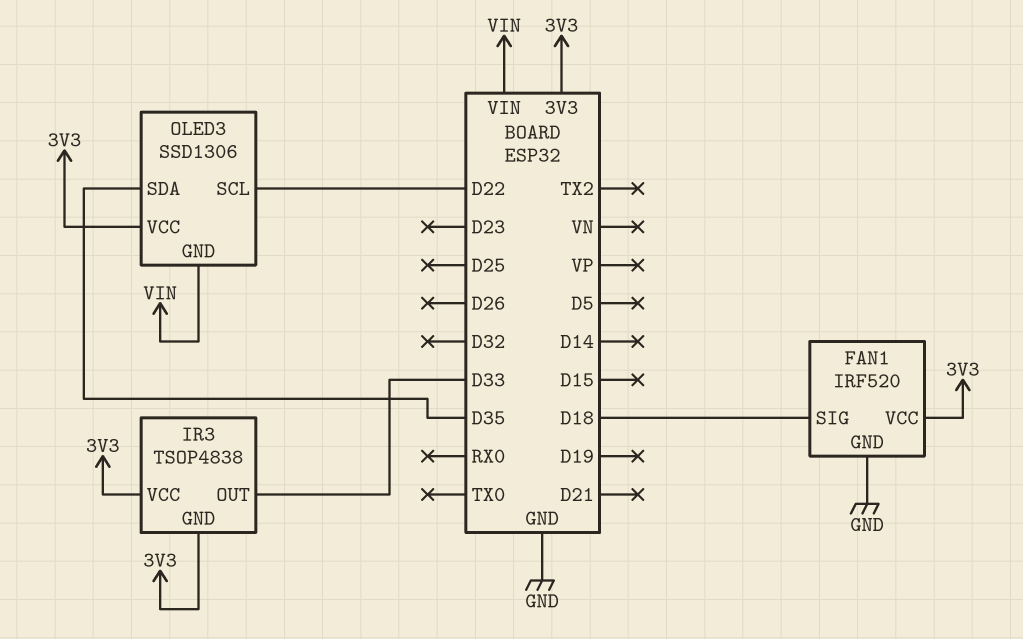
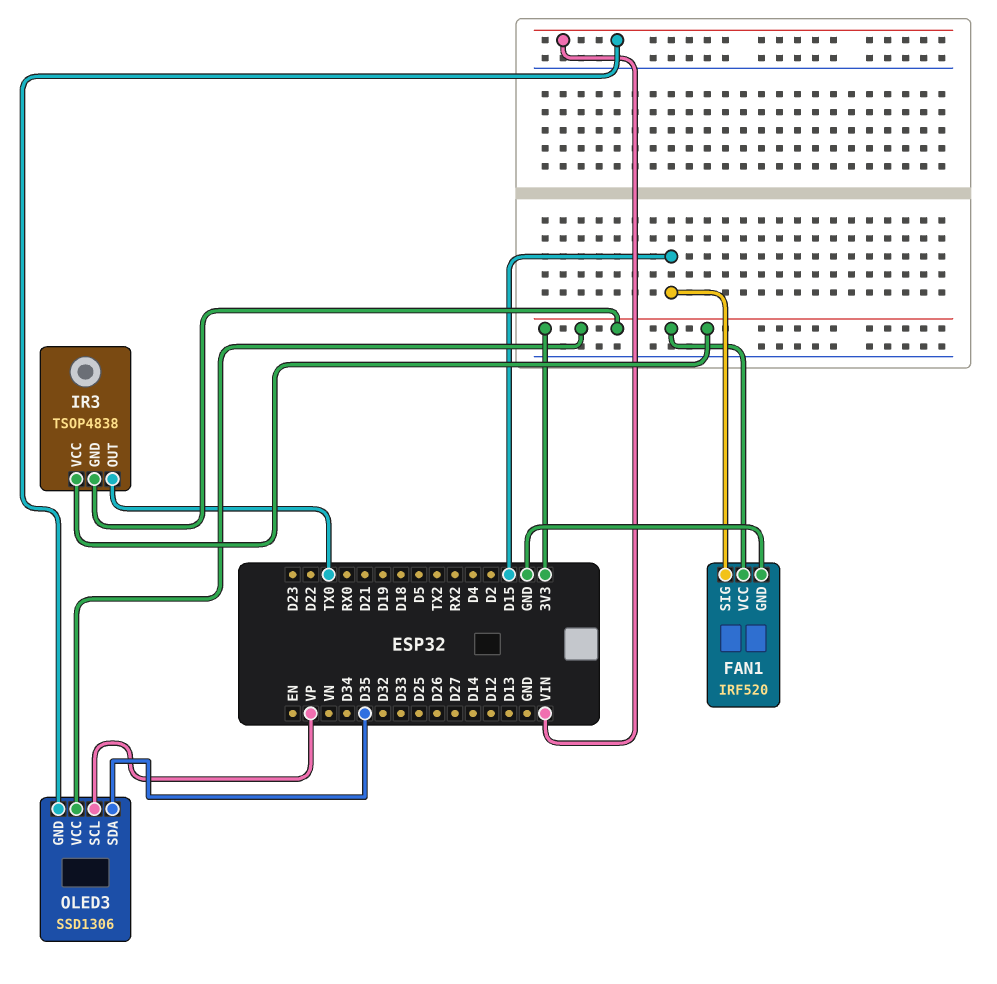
FAN1 pin SIG: D18 -> D15
IR3 pin OUT: D33 -> TX0
OLED3 pin SCL: D22 -> VP

